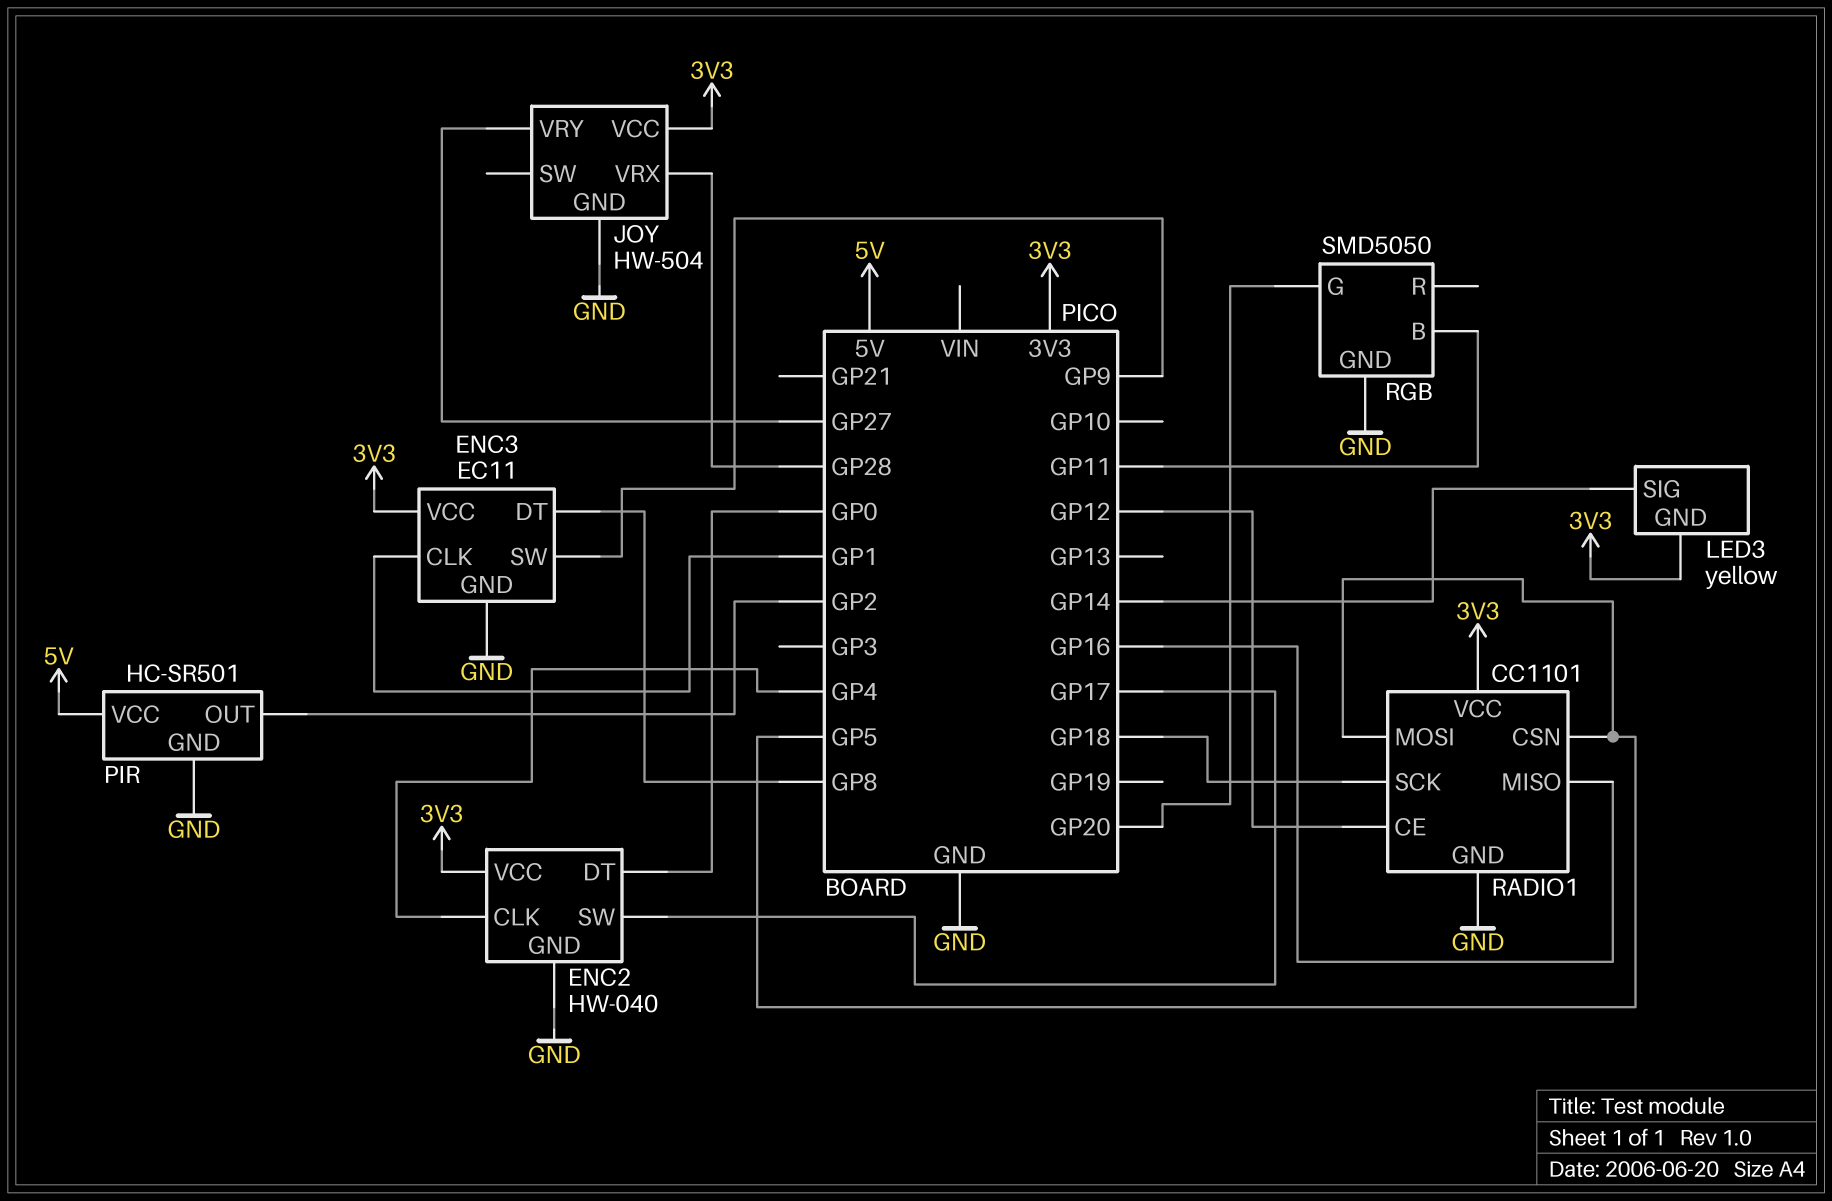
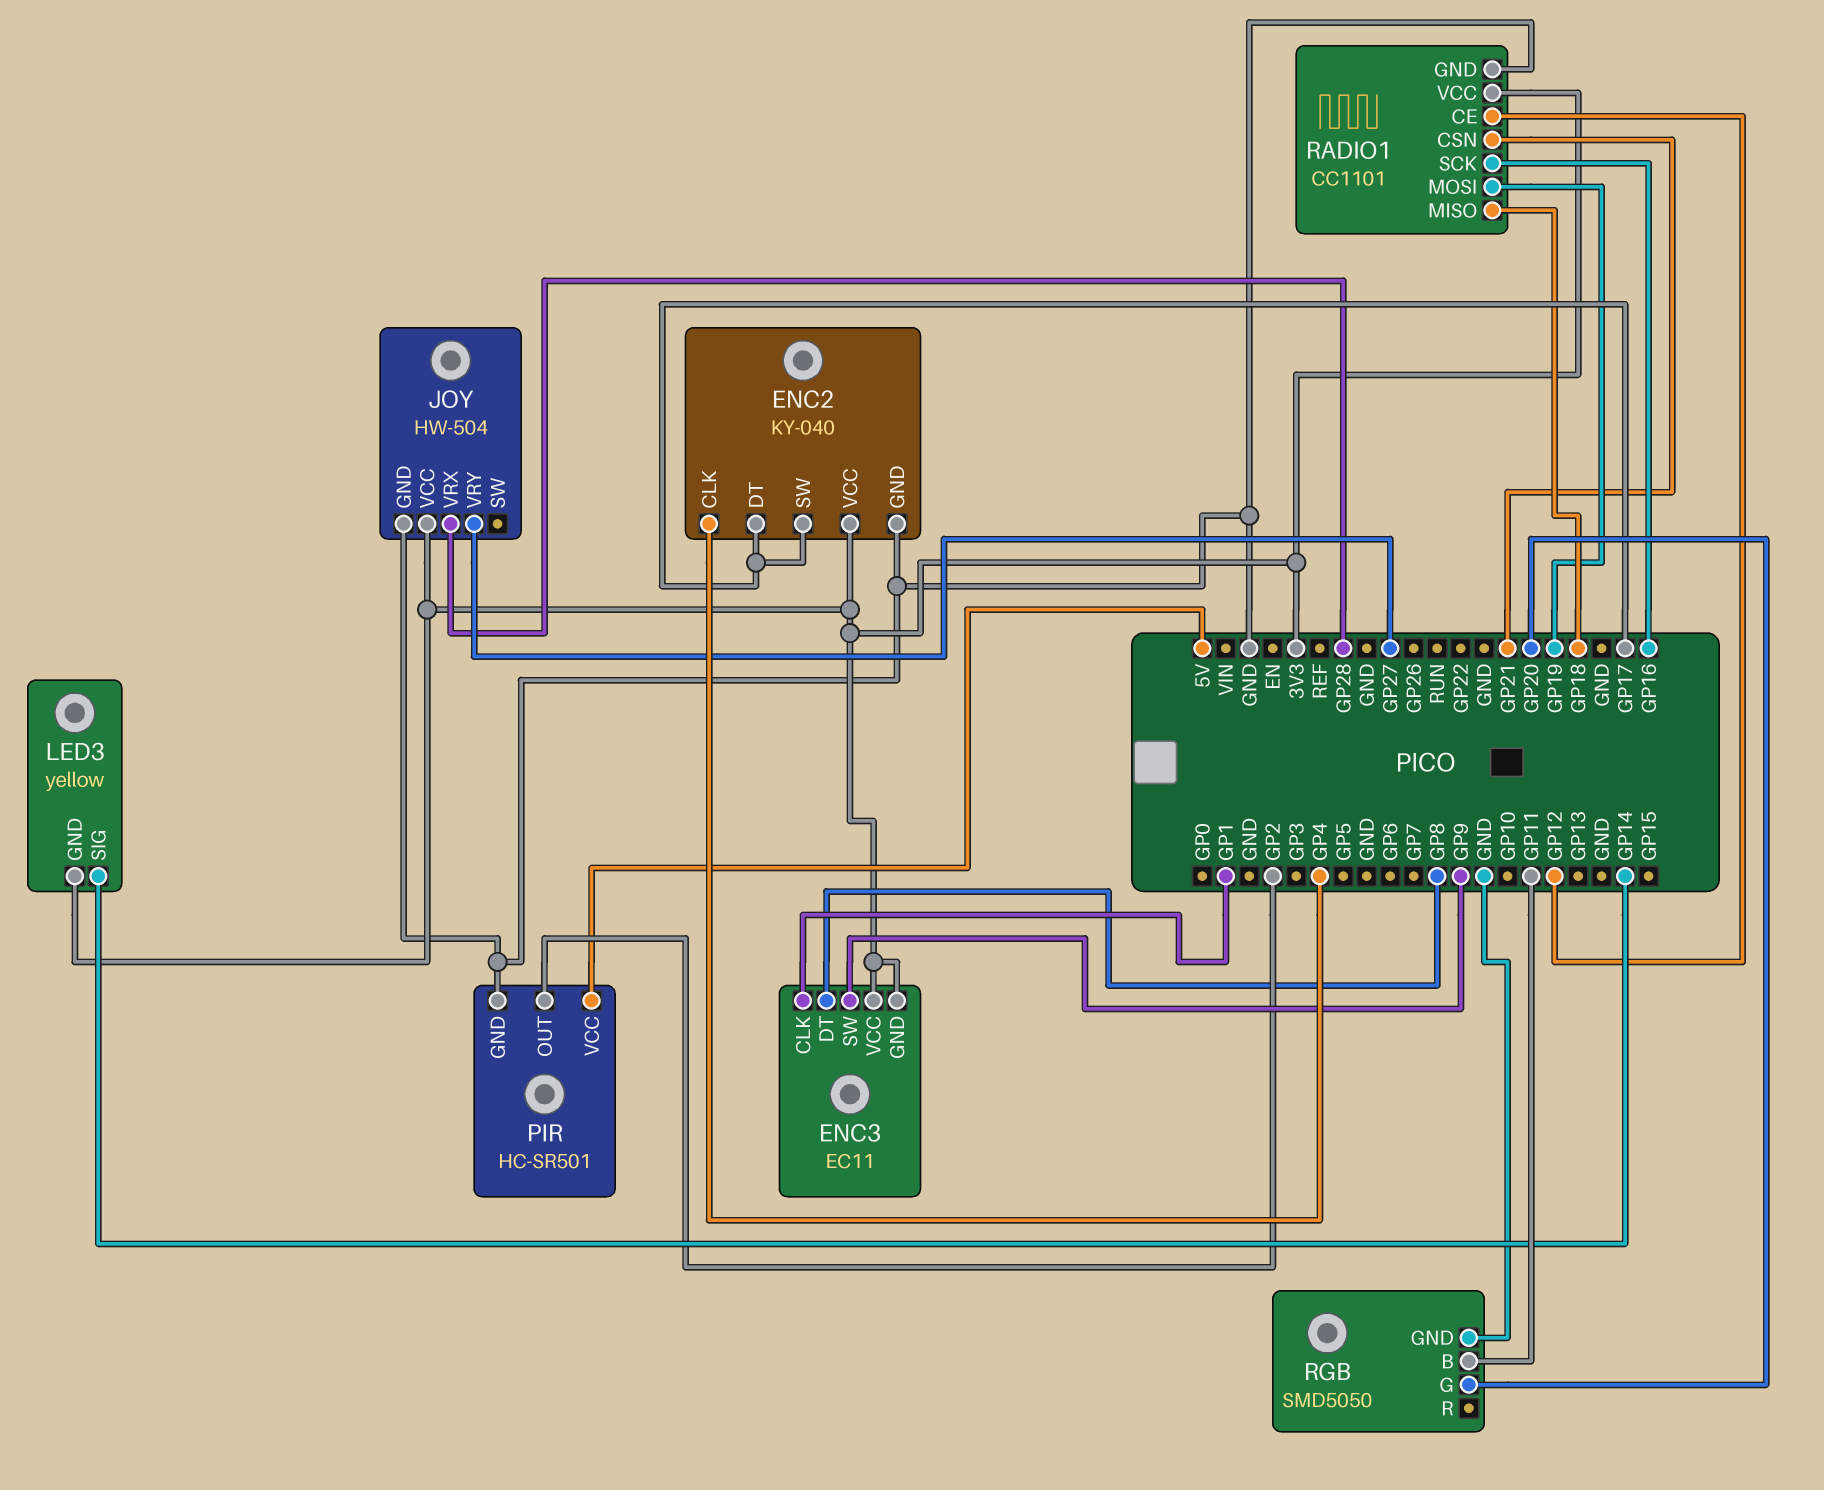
ENC2: HW-040 -> KY-040
ENC2 pin DT: GP0 -> GP17
ENC3 pin GND: GND -> 3V3
RADIO1 pin CSN: GP5 -> GP21
RADIO1 pin MISO: GP16 -> GP18
RADIO1 pin MOSI: GP5 -> GP19
RADIO1 pin SCK: GP18 -> GP16

